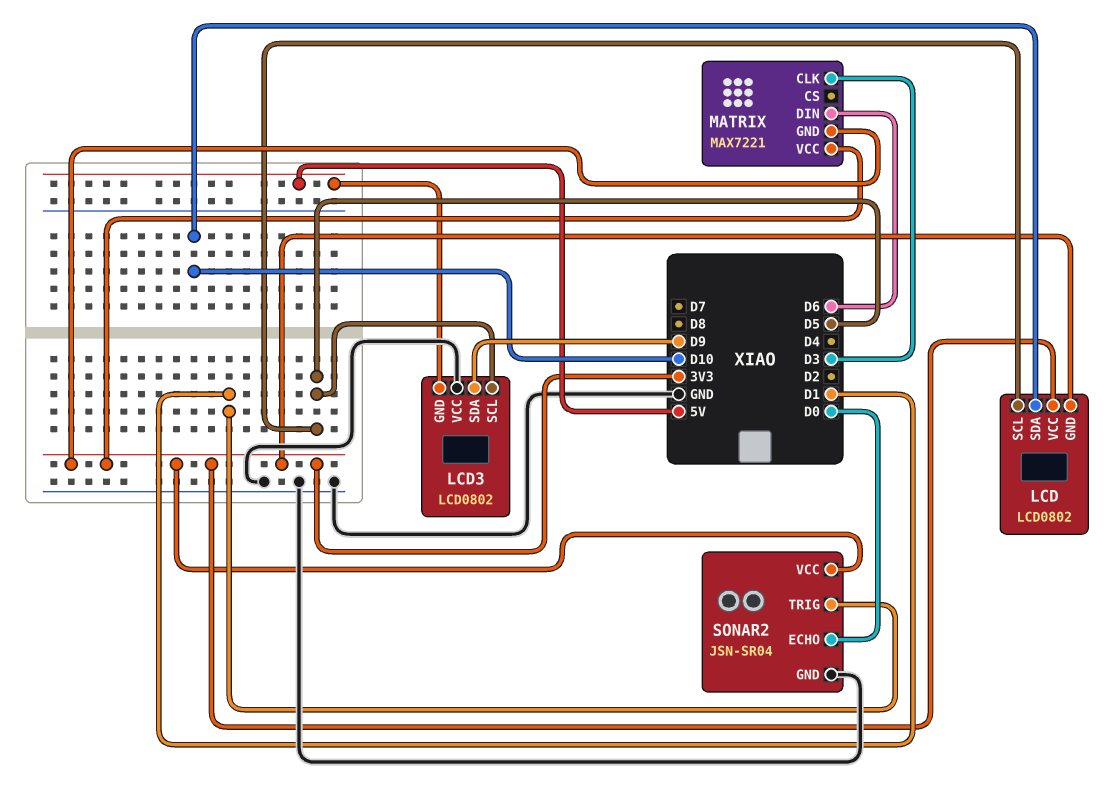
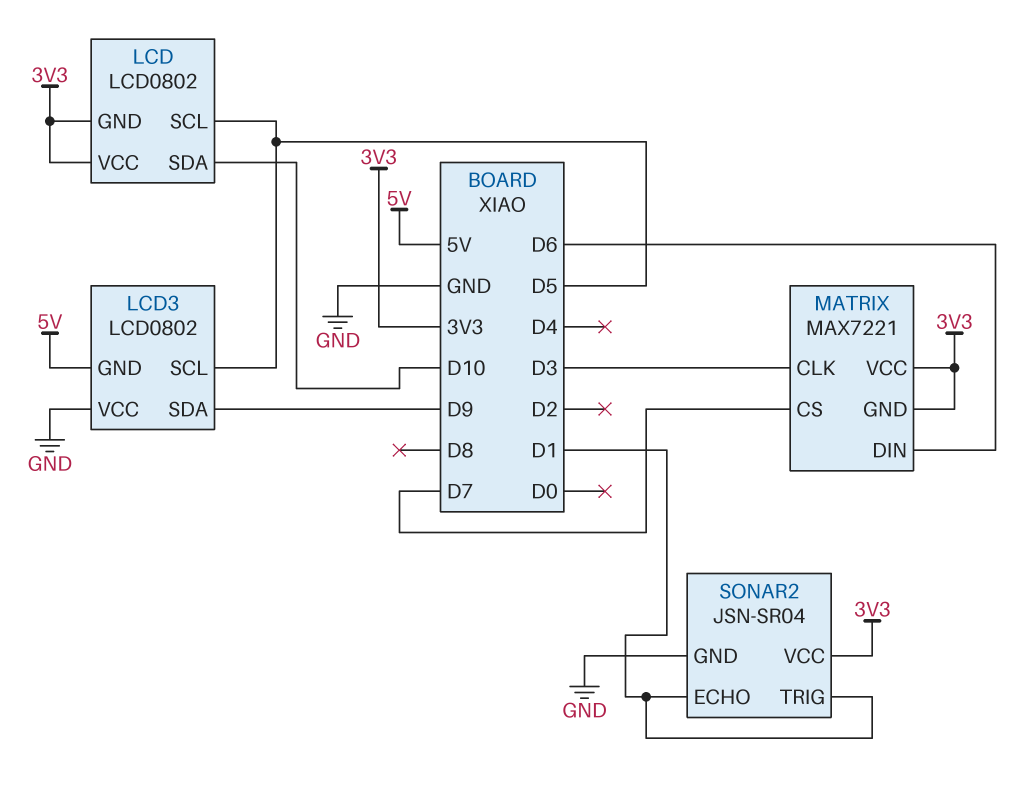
MATRIX pin CS: none -> D7
SONAR2 pin ECHO: D0 -> D1

